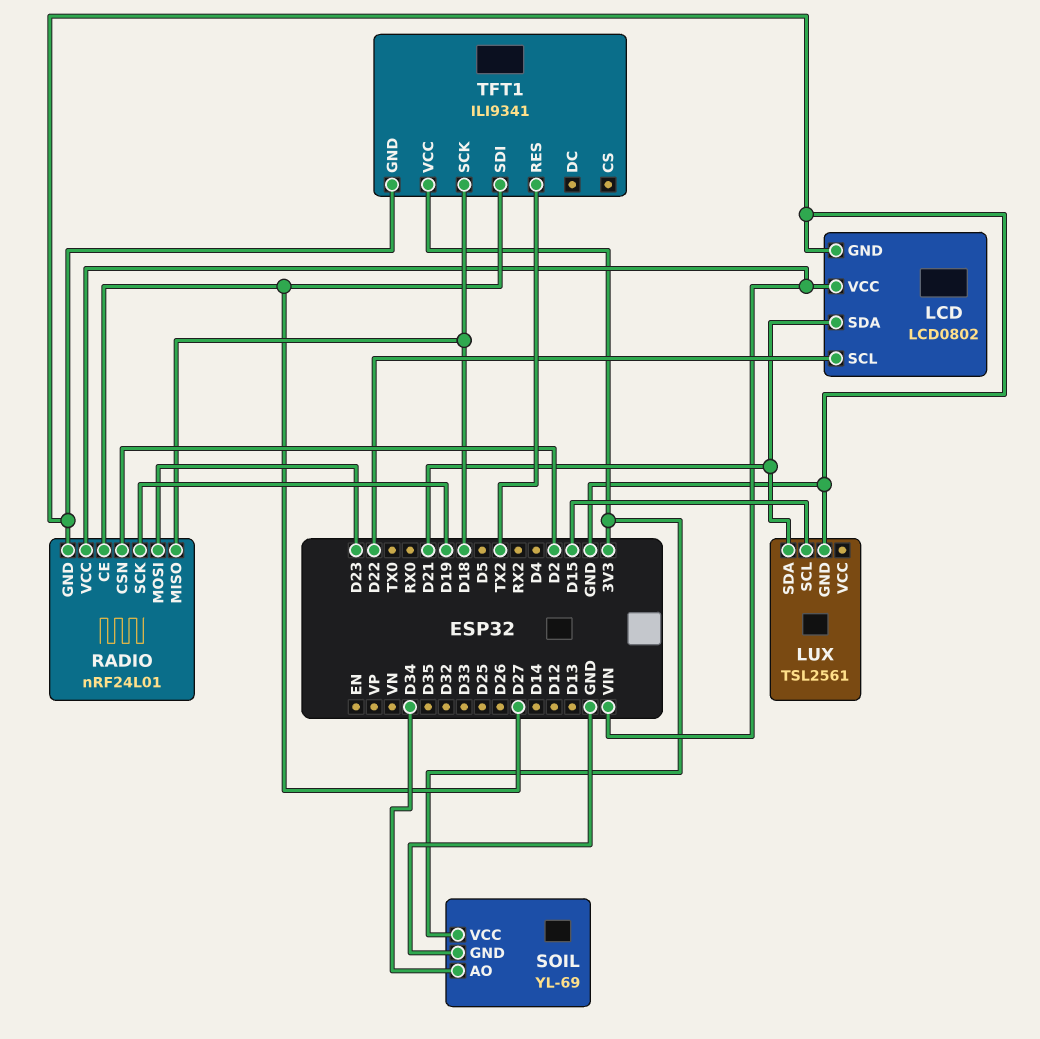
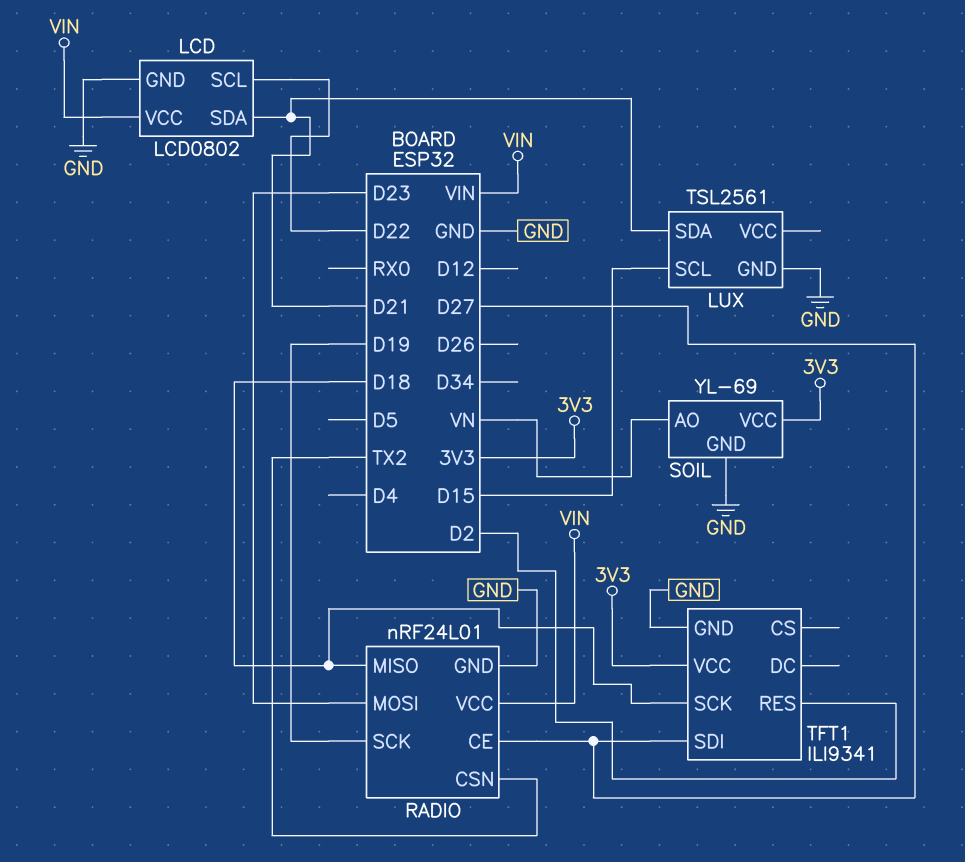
RADIO pin CSN: D2 -> TX2
SOIL pin AO: D34 -> VN
TFT1 pin RES: TX2 -> D2

